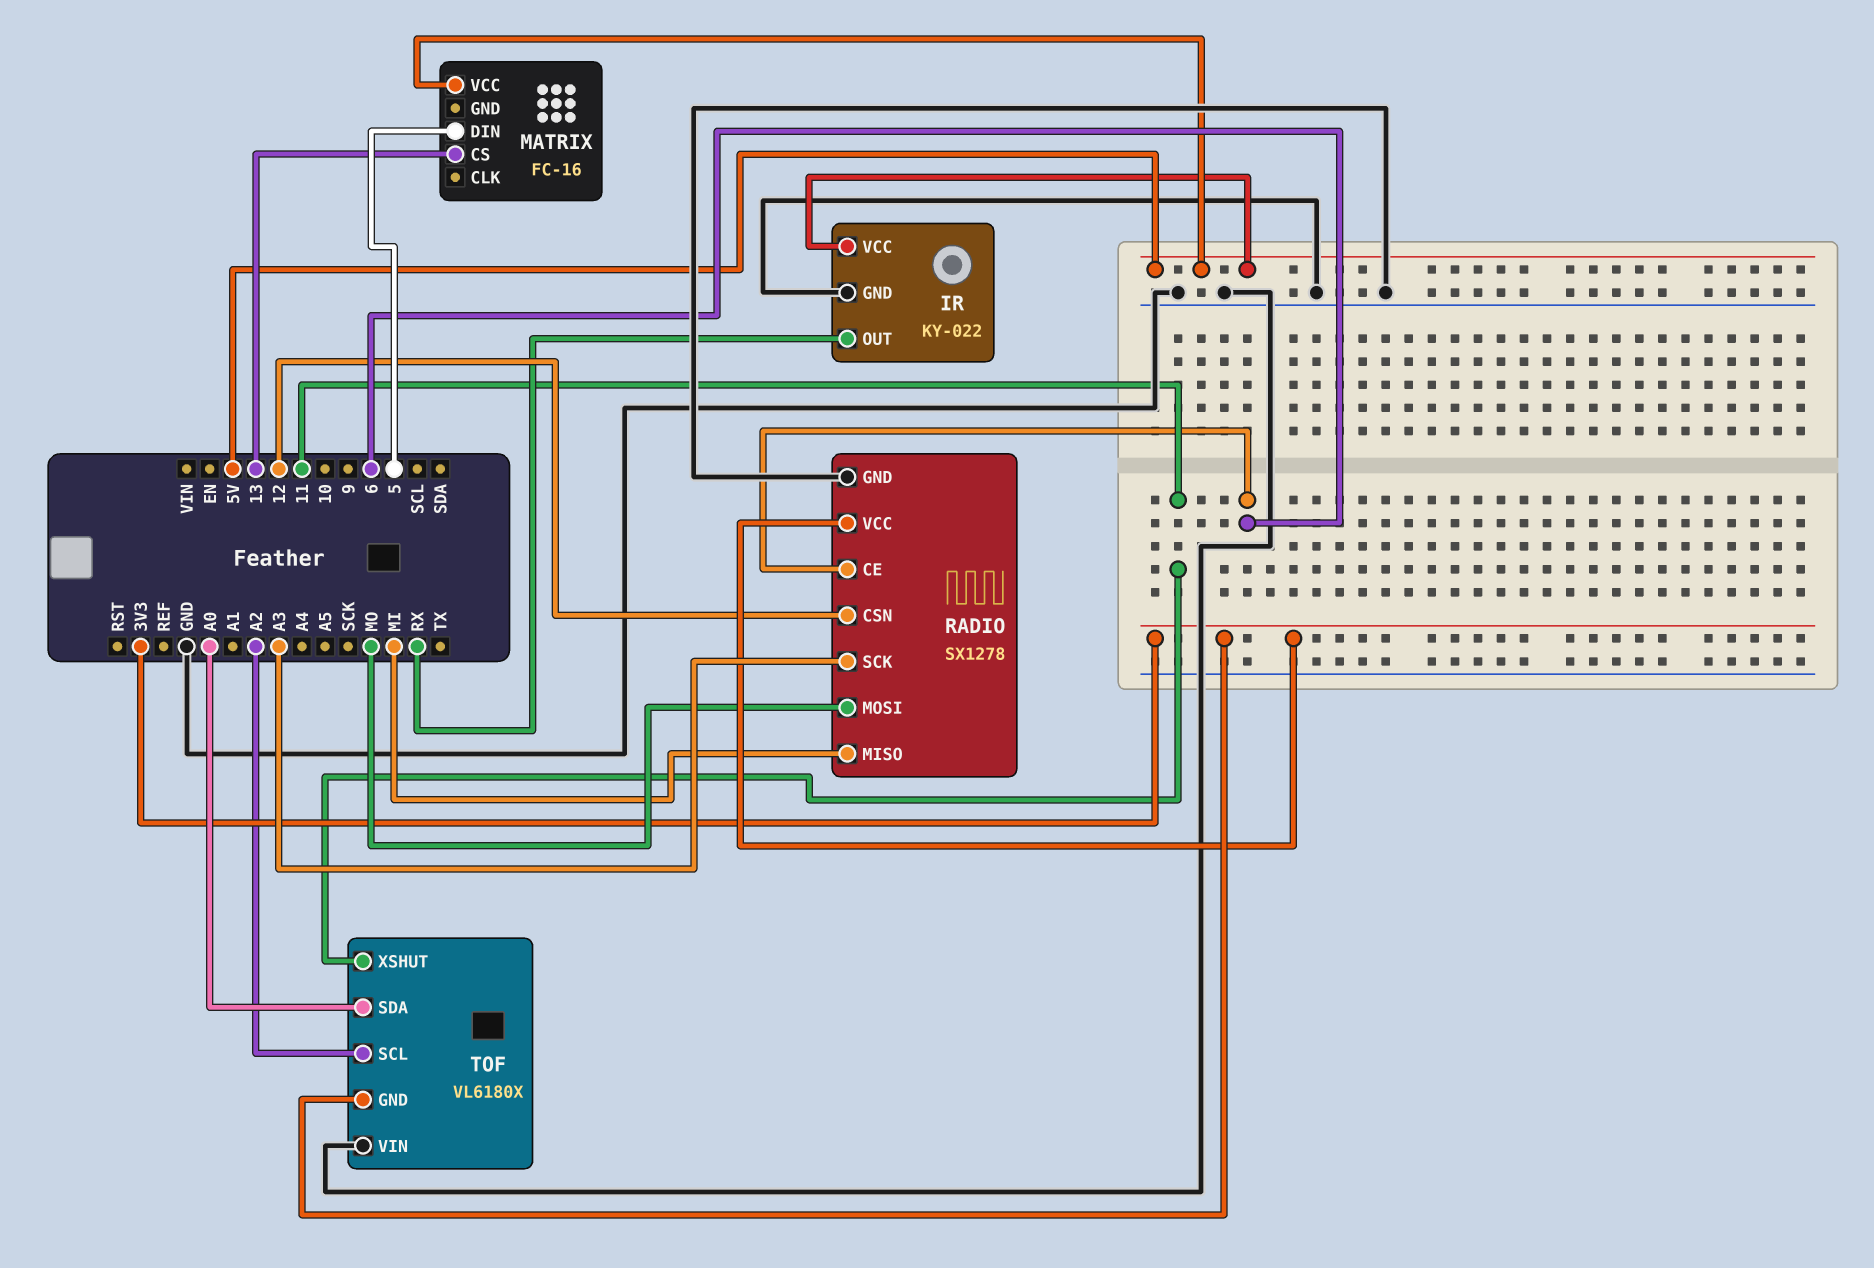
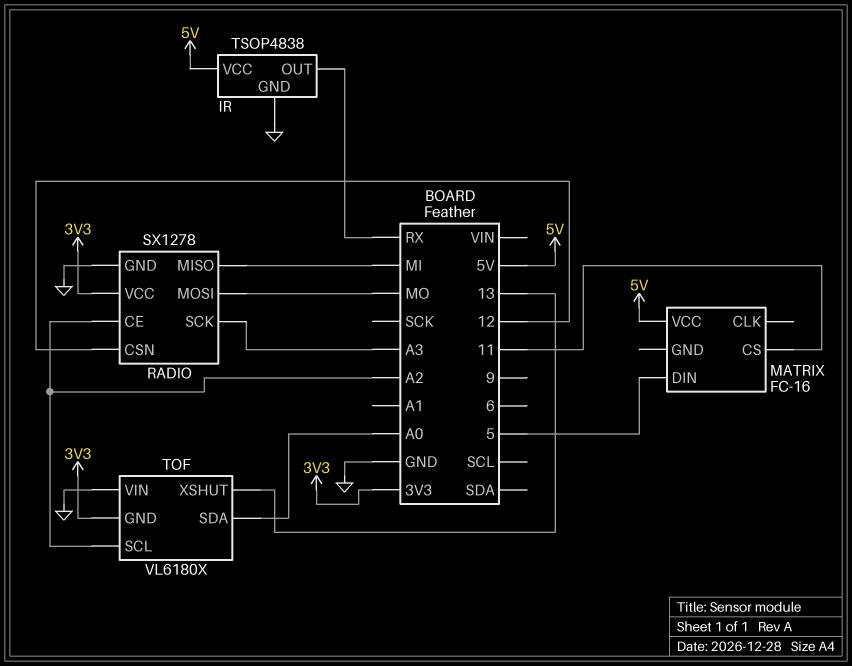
IR: KY-022 -> TSOP4838
MATRIX pin CS: 13 -> 11
RADIO pin CE: 6 -> A2
TOF pin XSHUT: 11 -> 13

